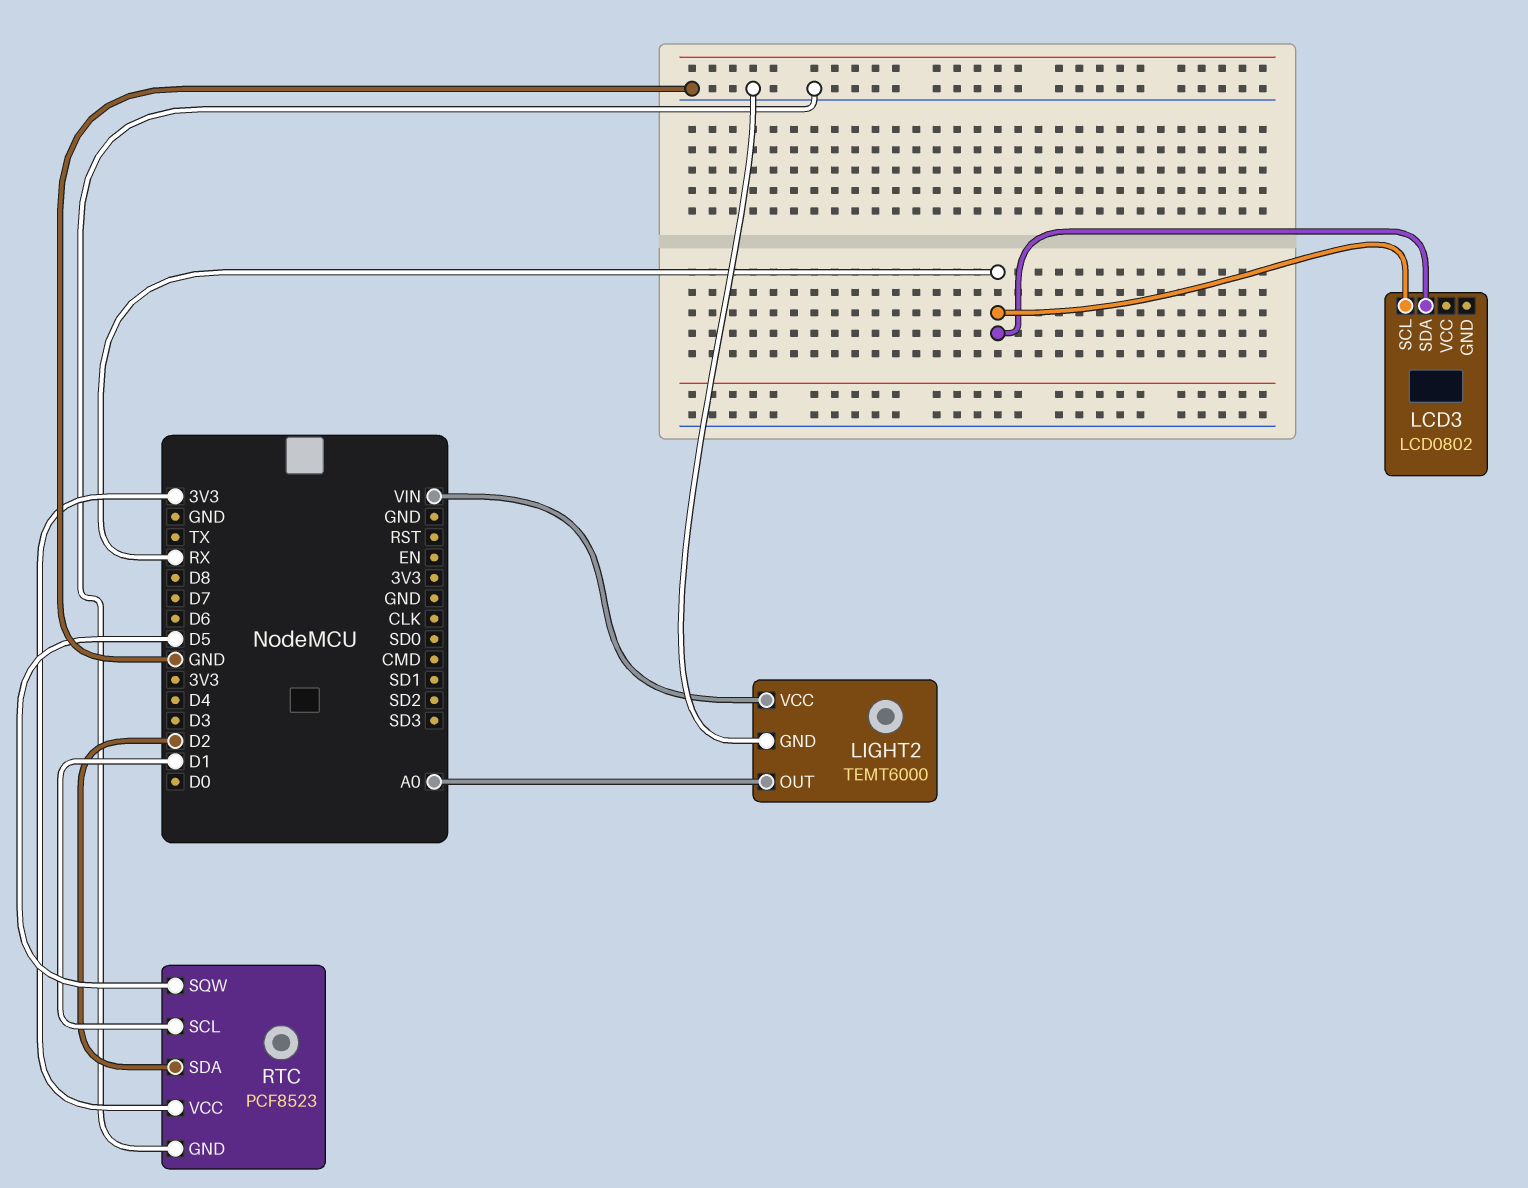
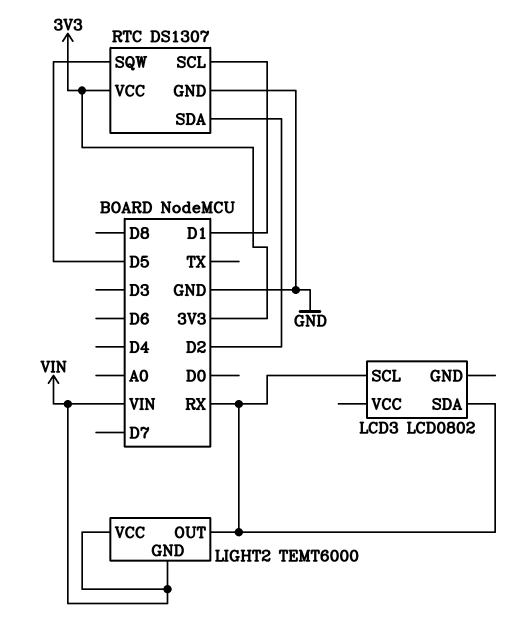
LIGHT2 pin GND: GND -> VIN
LIGHT2 pin OUT: A0 -> RX
RTC: PCF8523 -> DS1307

